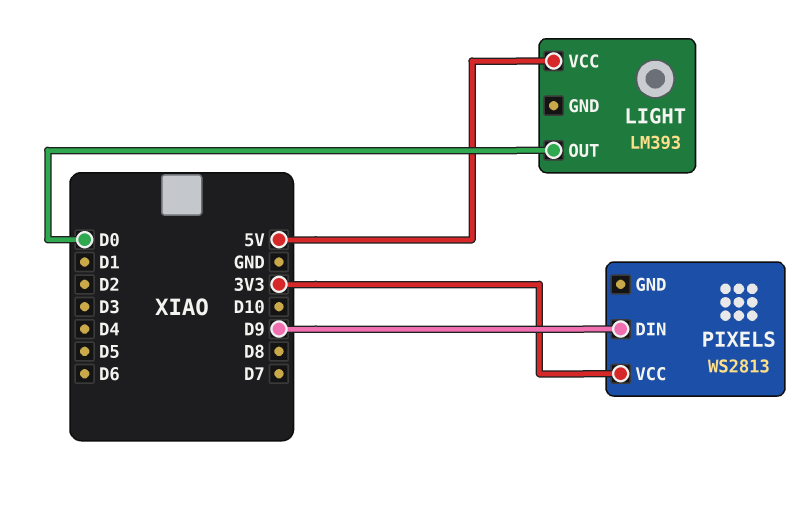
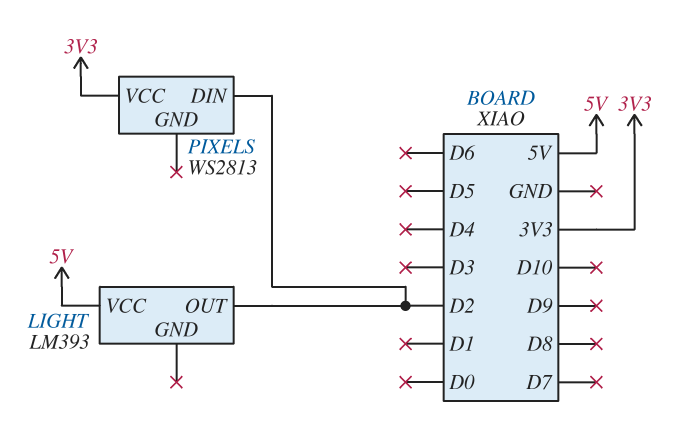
LIGHT pin OUT: D0 -> D2
PIXELS pin DIN: D9 -> D2

